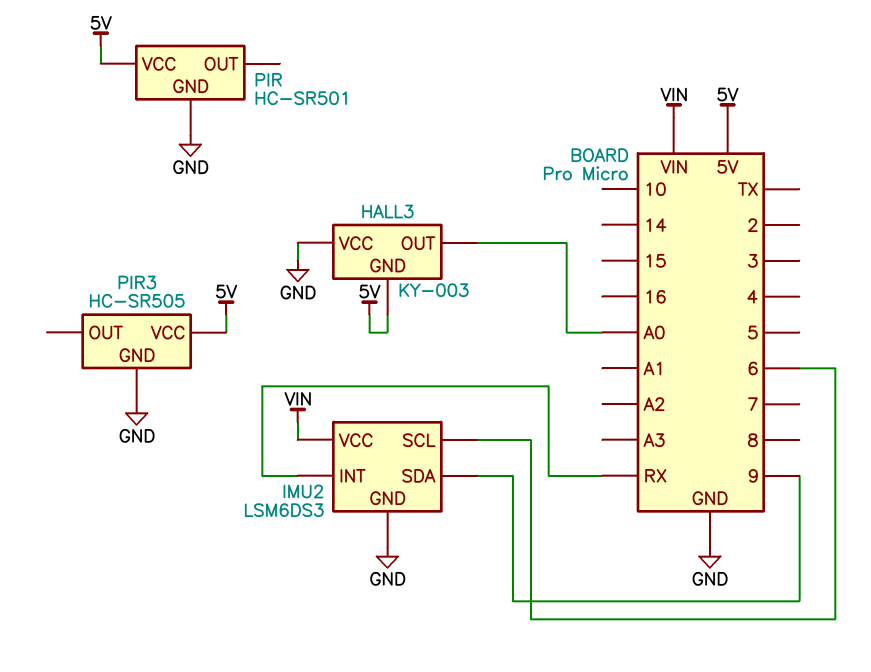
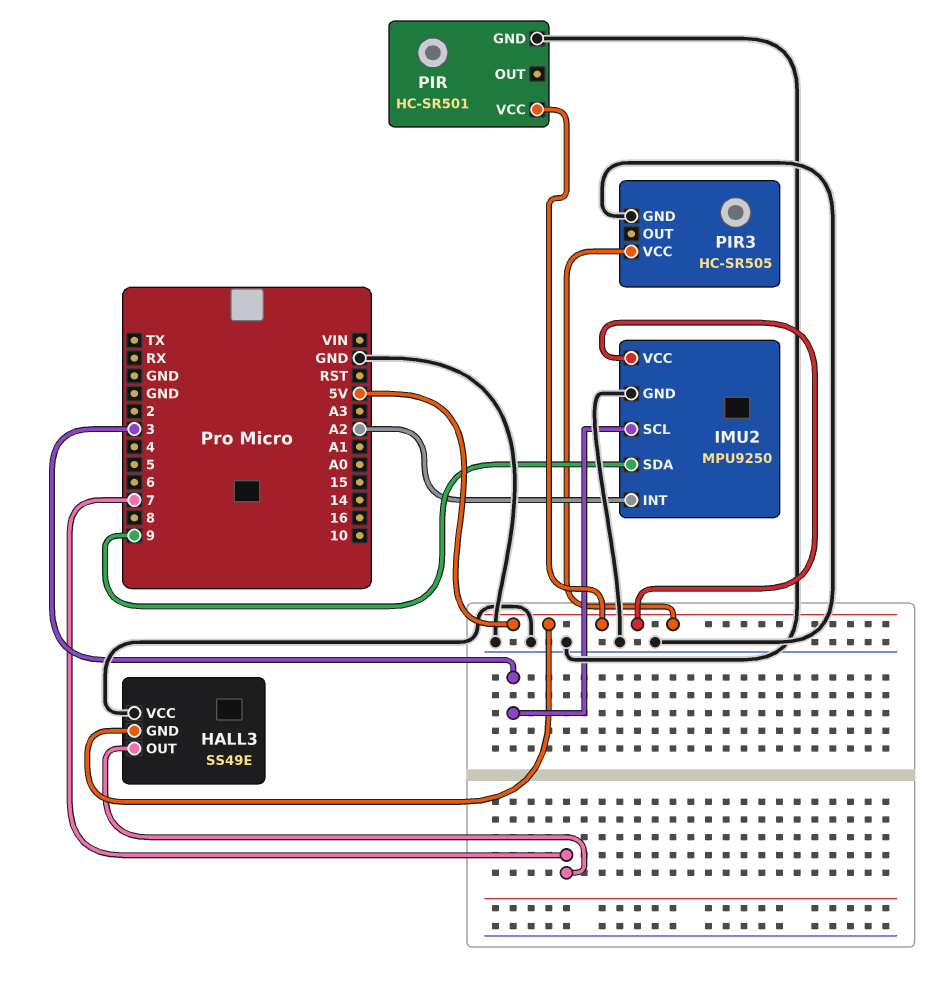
HALL3: KY-003 -> SS49E
HALL3 pin OUT: A0 -> 7
IMU2: LSM6DS3 -> MPU9250
IMU2 pin INT: RX -> A2
IMU2 pin SCL: 6 -> 3
IMU2 pin VCC: VIN -> 5V

